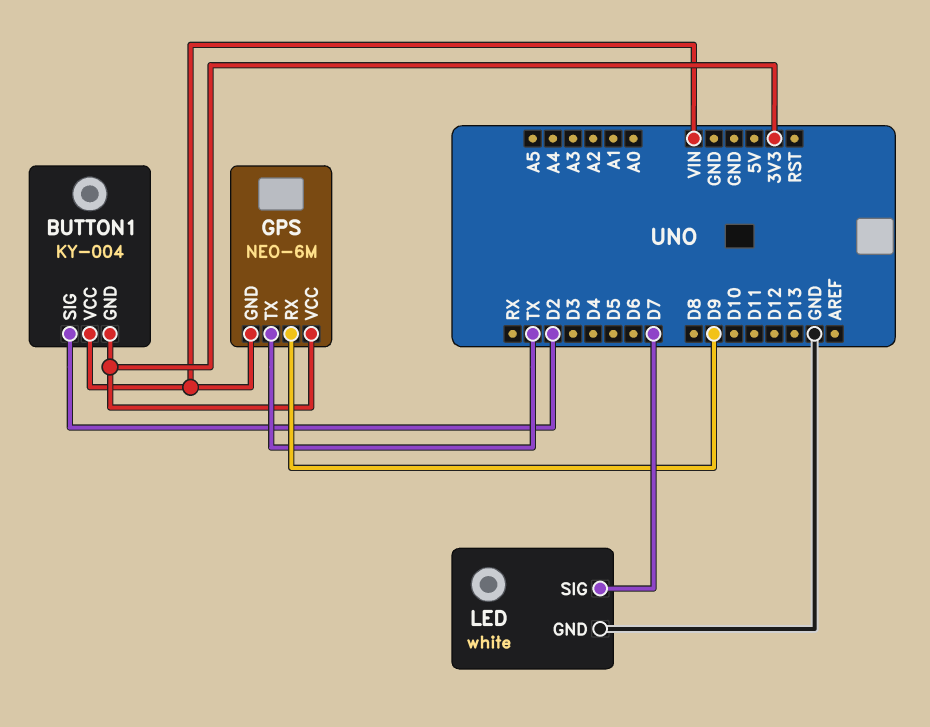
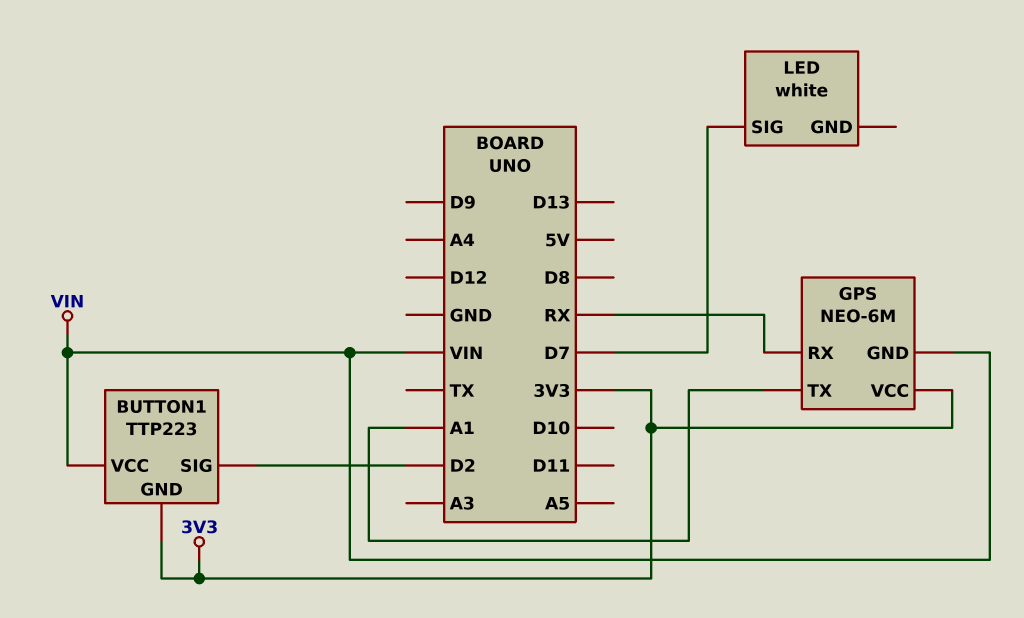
BUTTON1: KY-004 -> TTP223
GPS pin RX: D9 -> RX
GPS pin TX: TX -> A1
LED pin GND: GND -> none

